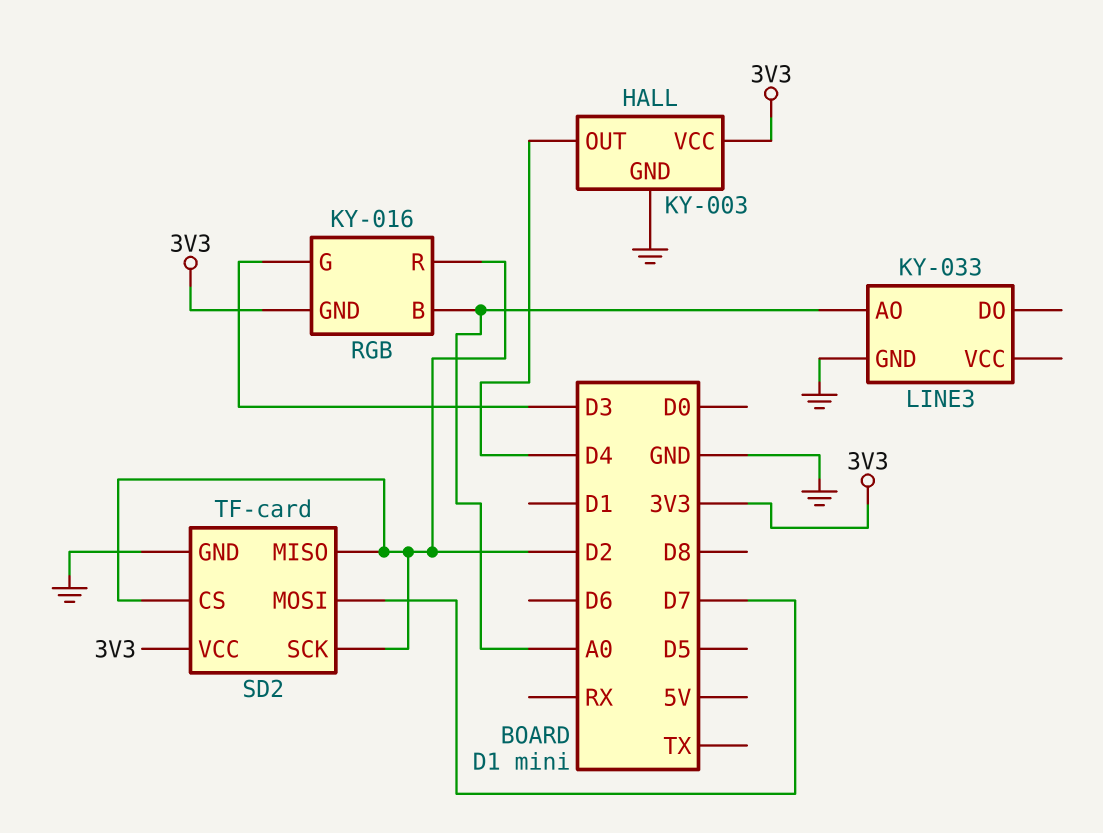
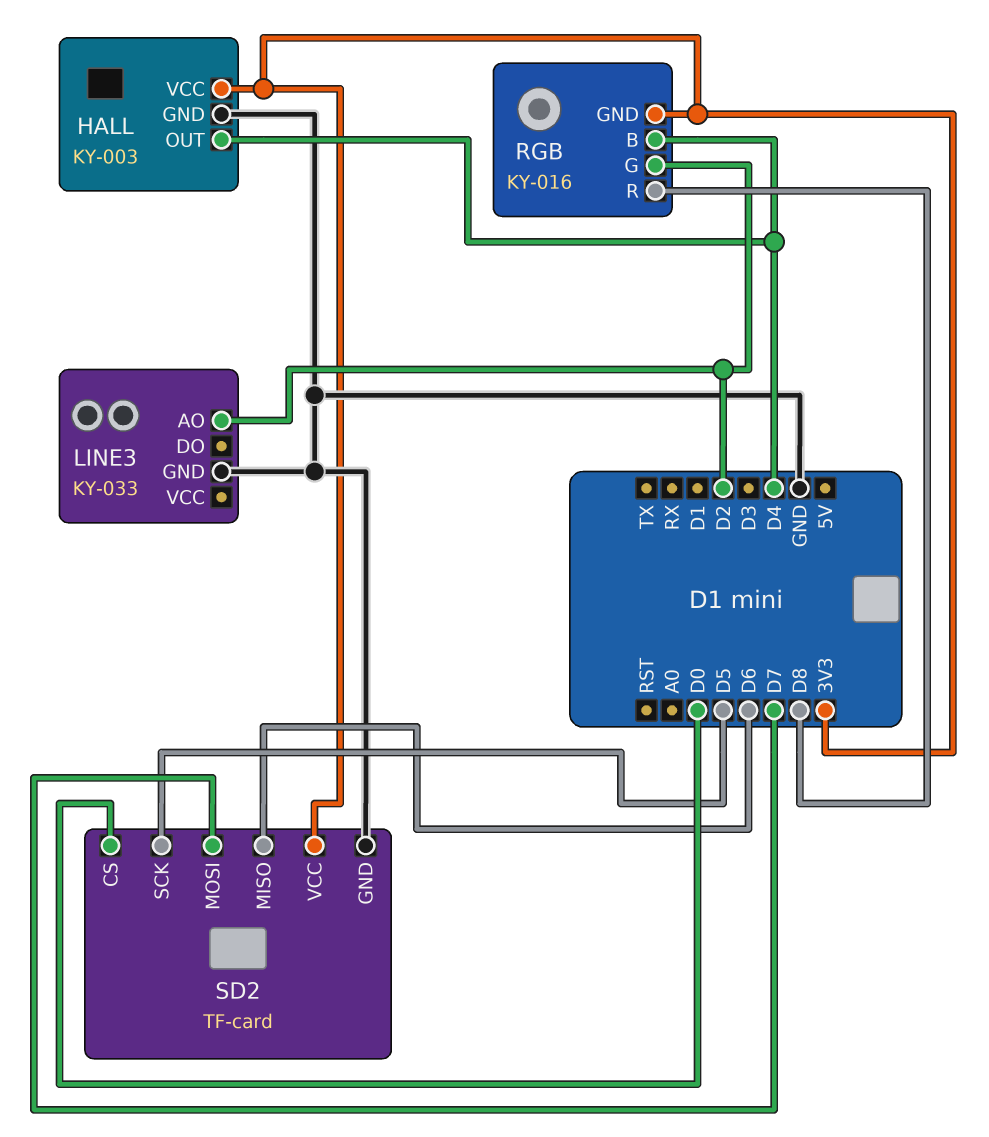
LINE3 pin AO: A0 -> D2
RGB pin B: A0 -> D4
RGB pin G: D3 -> D2
RGB pin R: D2 -> D8
SD2 pin CS: D2 -> D0
SD2 pin MISO: D2 -> D6
SD2 pin SCK: D2 -> D5

